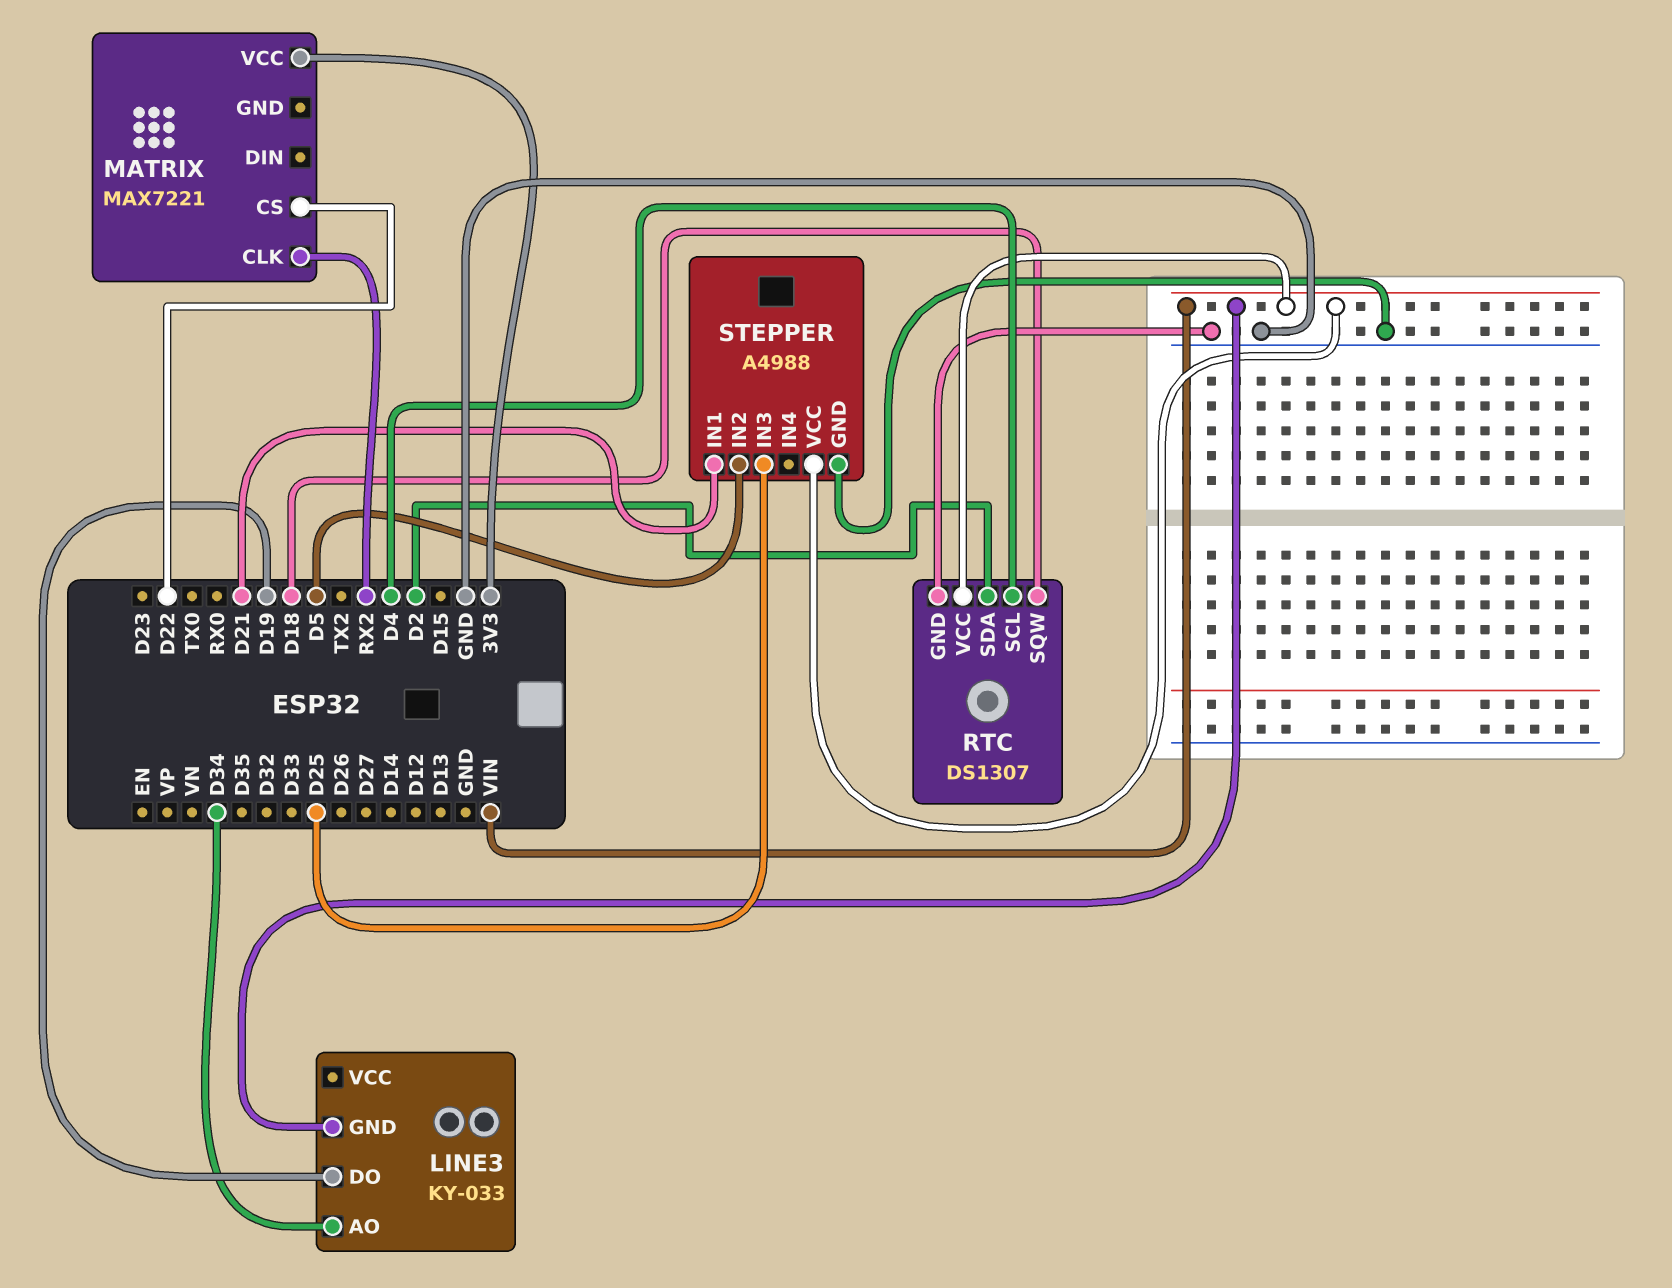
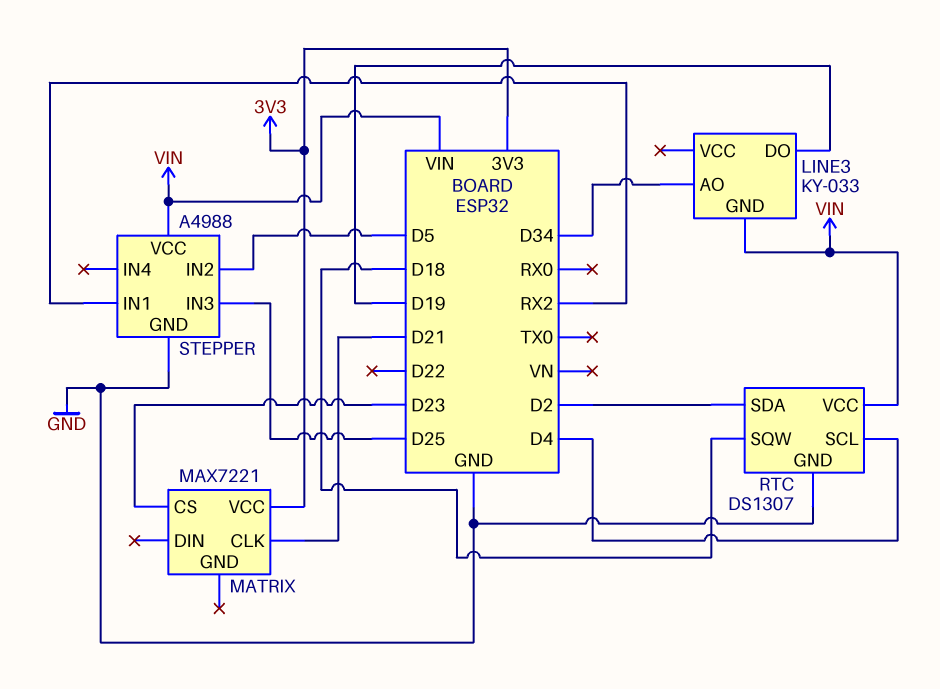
MATRIX pin CLK: RX2 -> D21
MATRIX pin CS: D22 -> D23
STEPPER pin IN1: D21 -> RX2

